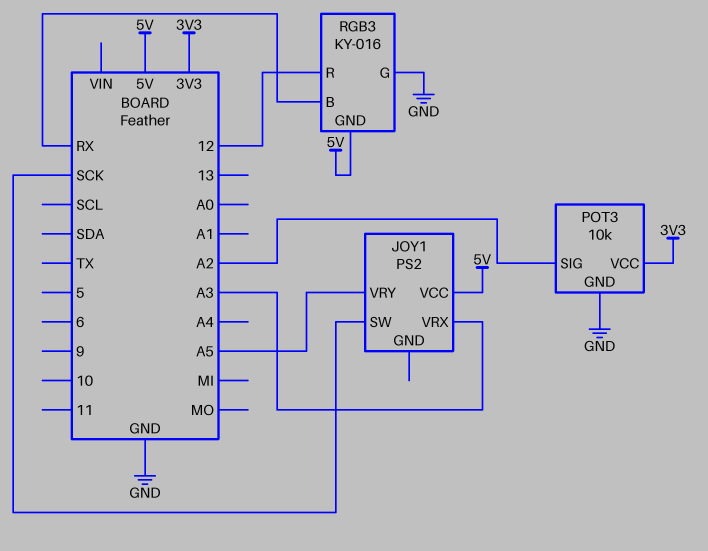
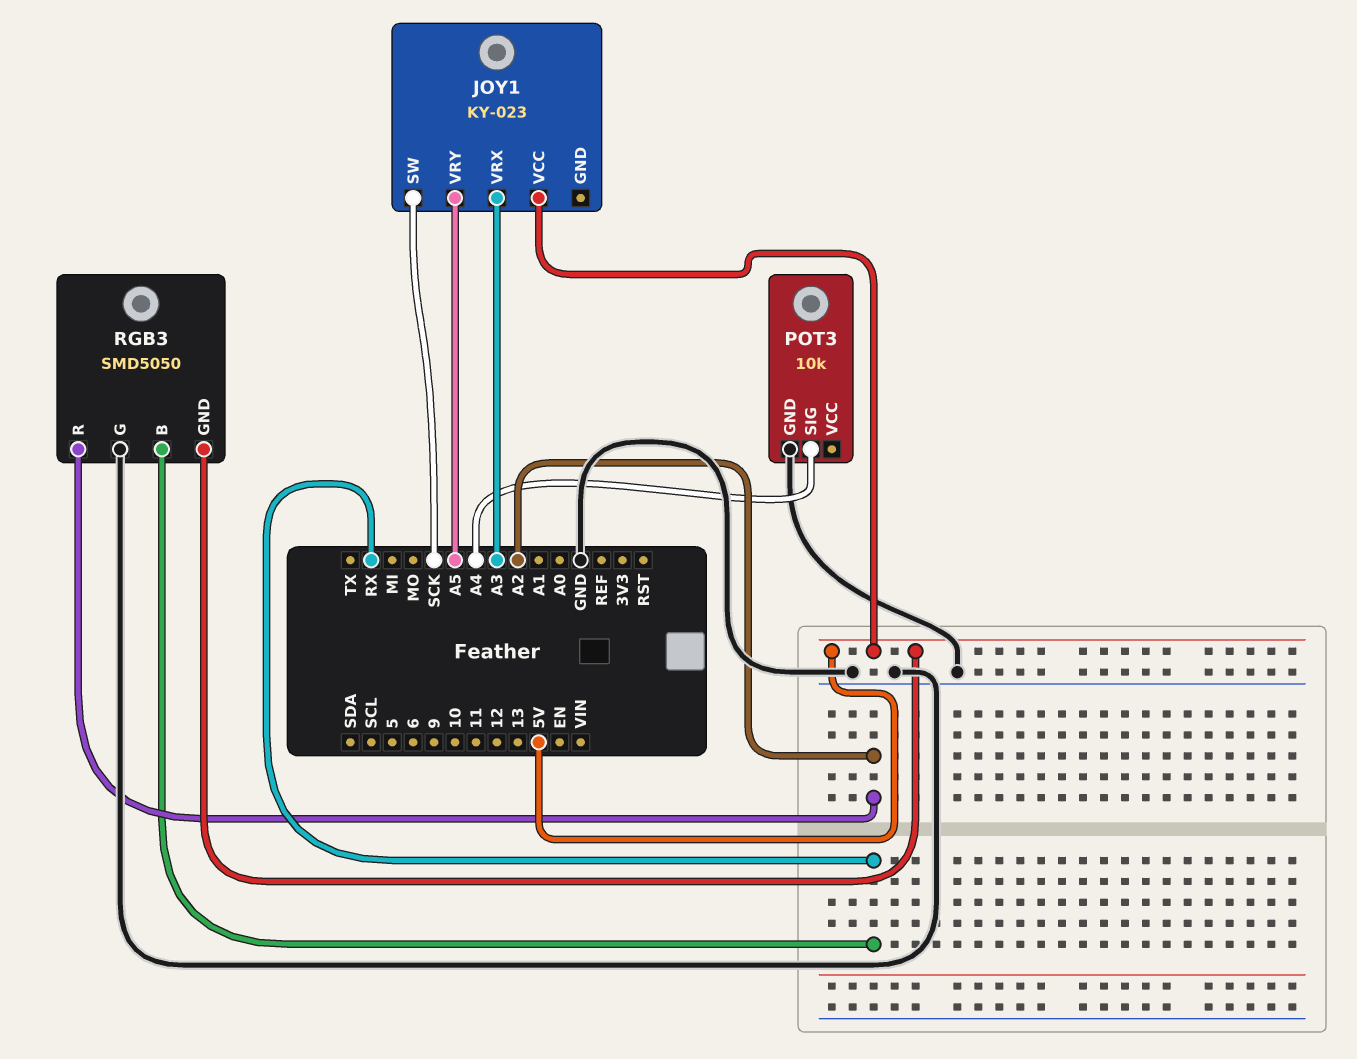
JOY1: PS2 -> KY-023
POT3 pin SIG: A2 -> A4
POT3 pin VCC: 3V3 -> none
RGB3: KY-016 -> SMD5050
RGB3 pin R: 12 -> A2

